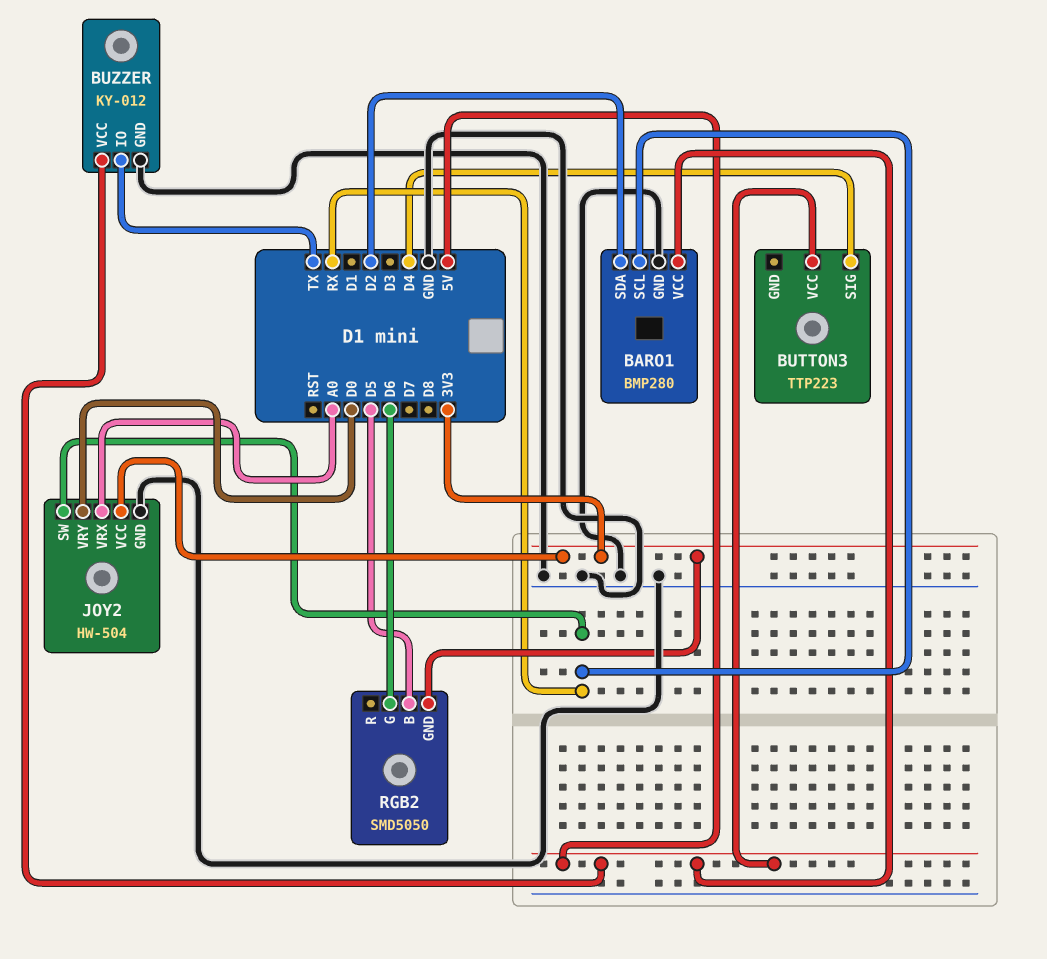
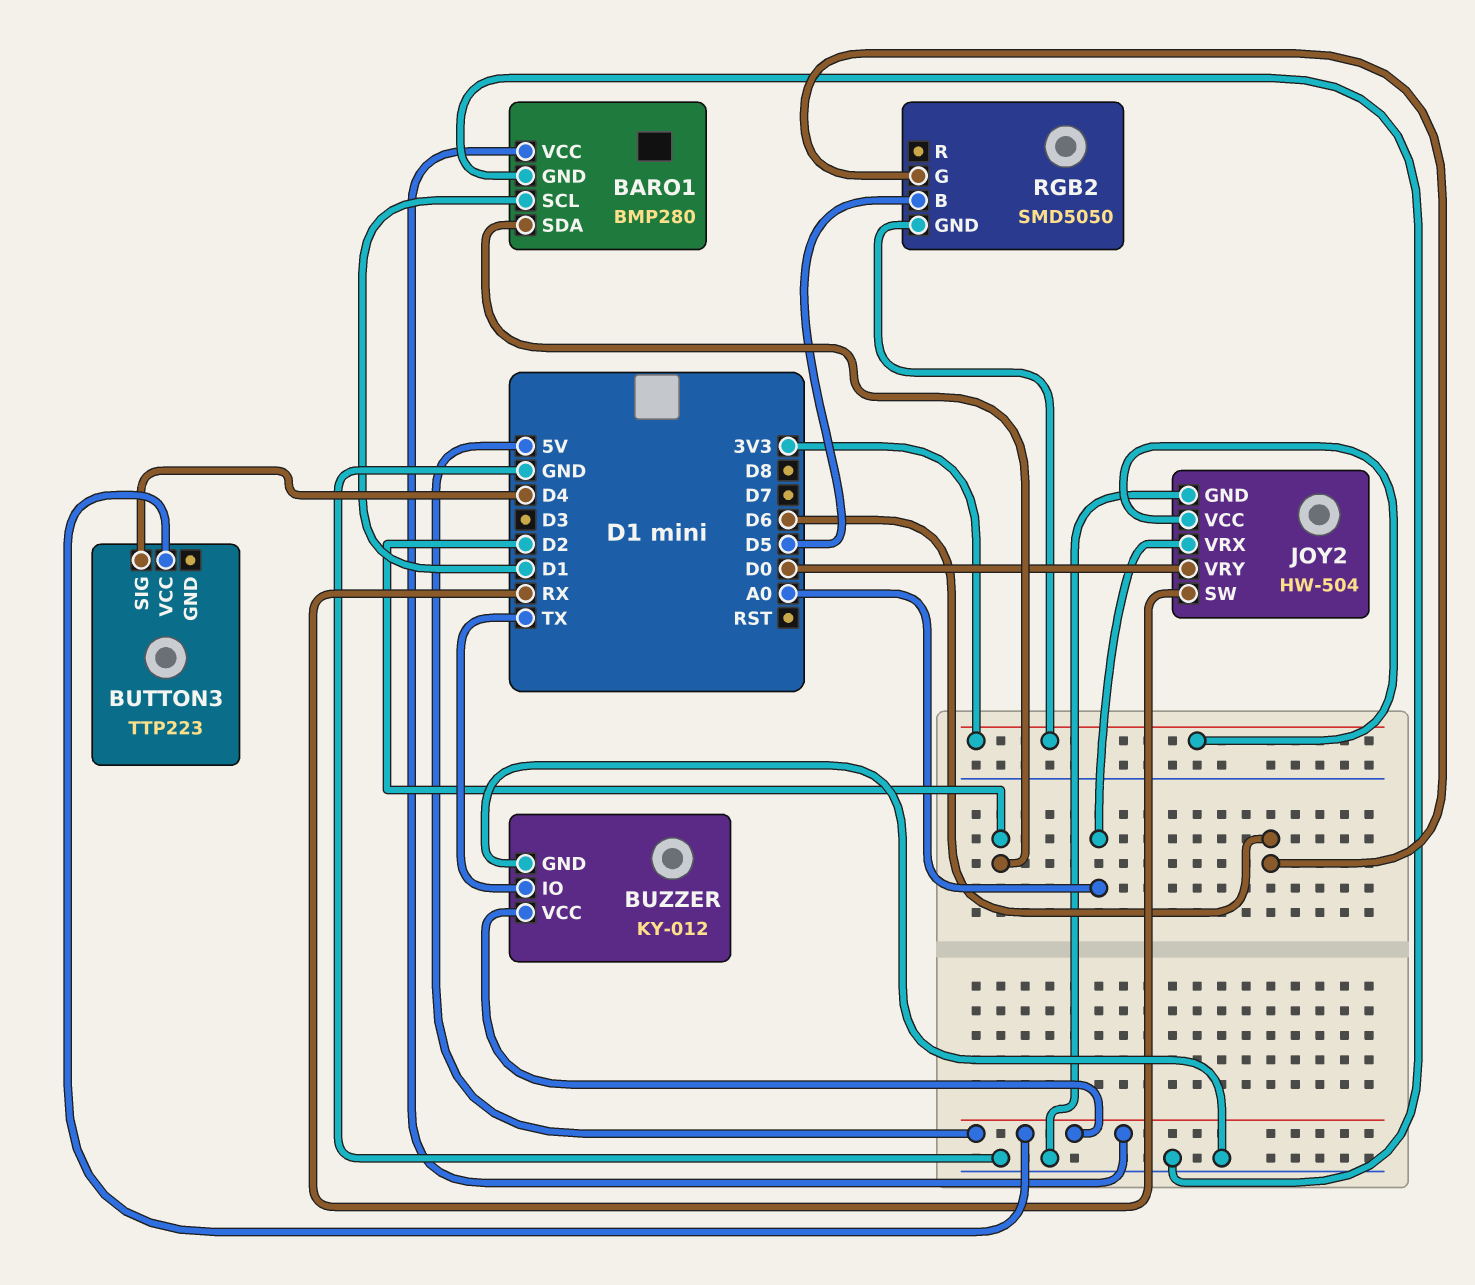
BARO1 pin SCL: RX -> D1

